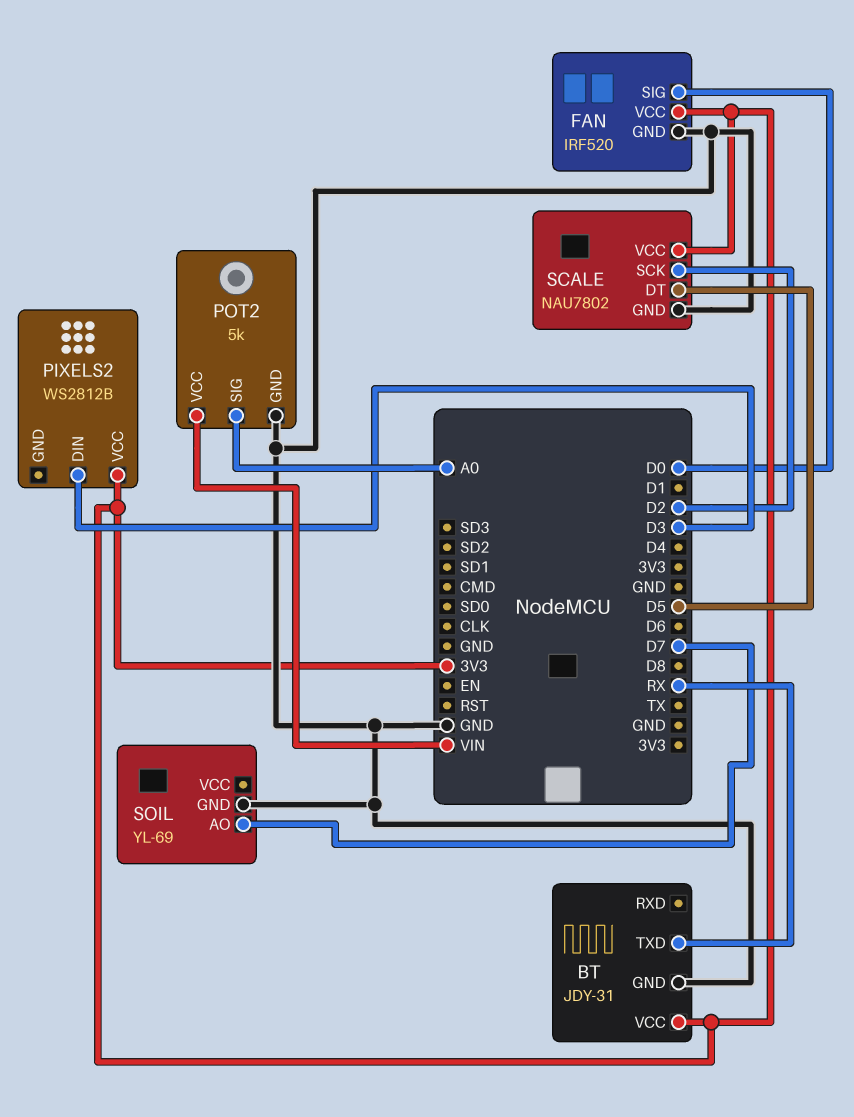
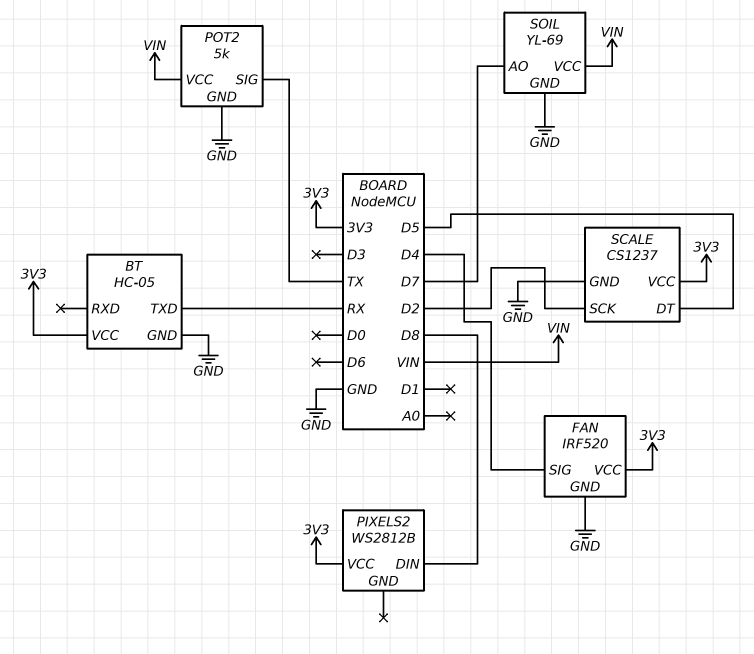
BT: JDY-31 -> HC-05
FAN pin SIG: D0 -> D4
PIXELS2 pin DIN: D3 -> D8
POT2 pin SIG: A0 -> TX
SCALE: NAU7802 -> CS1237
SOIL pin VCC: none -> VIN

